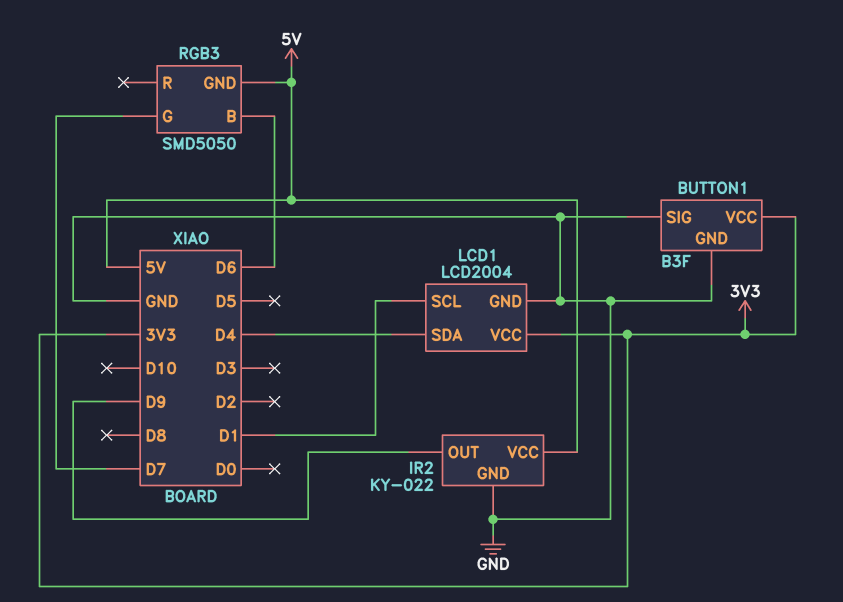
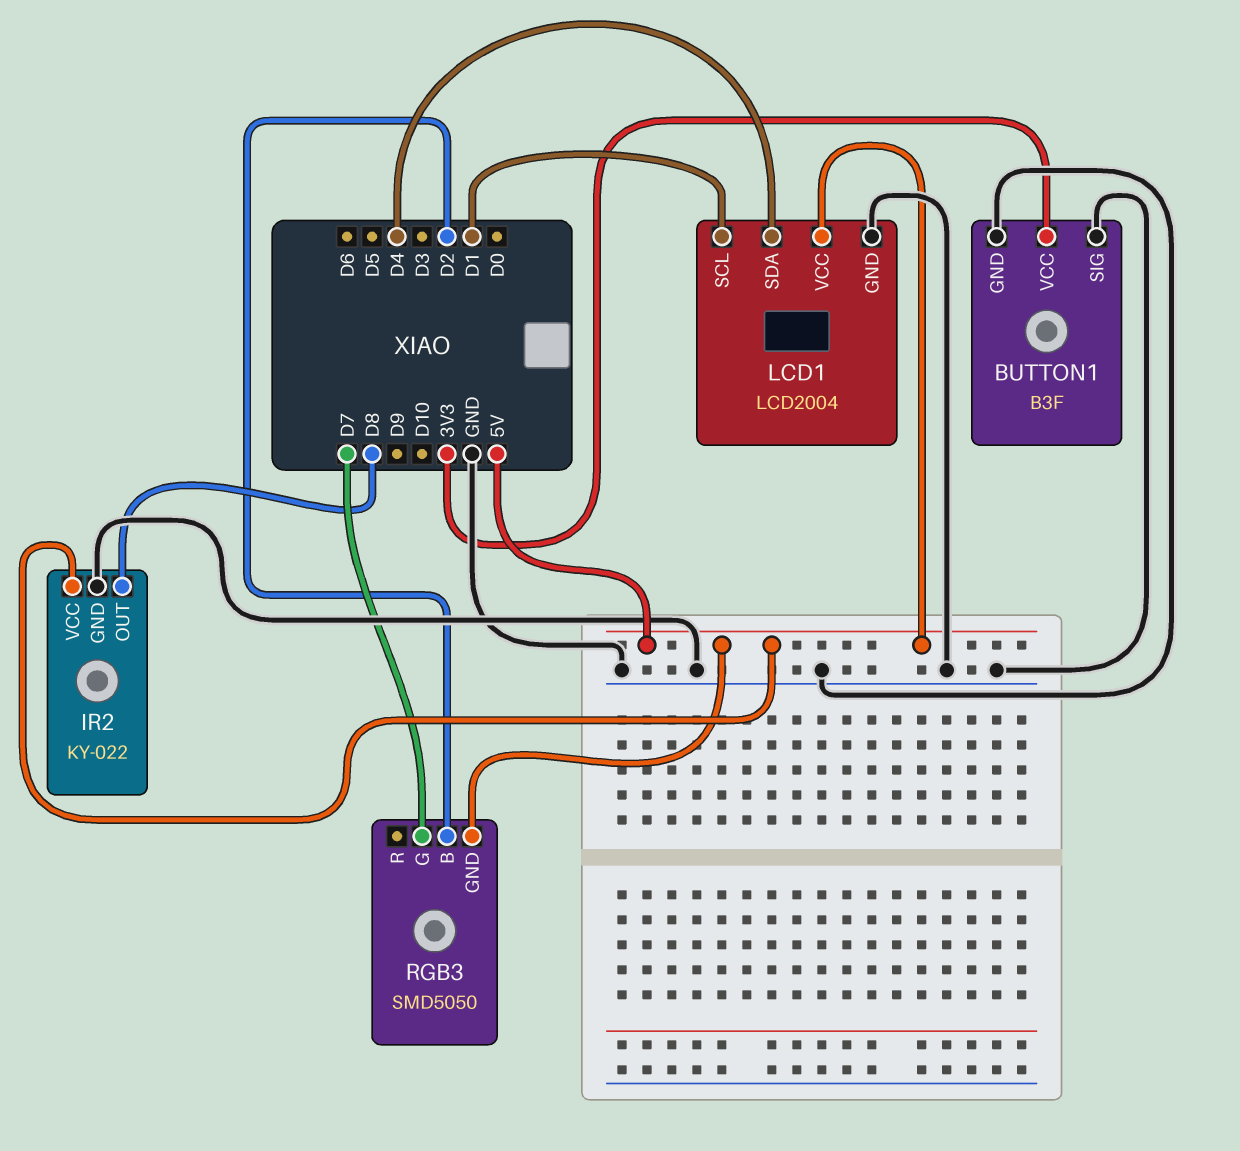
IR2 pin OUT: D9 -> D8
LCD1 pin VCC: 3V3 -> 5V
RGB3 pin B: D6 -> D2

